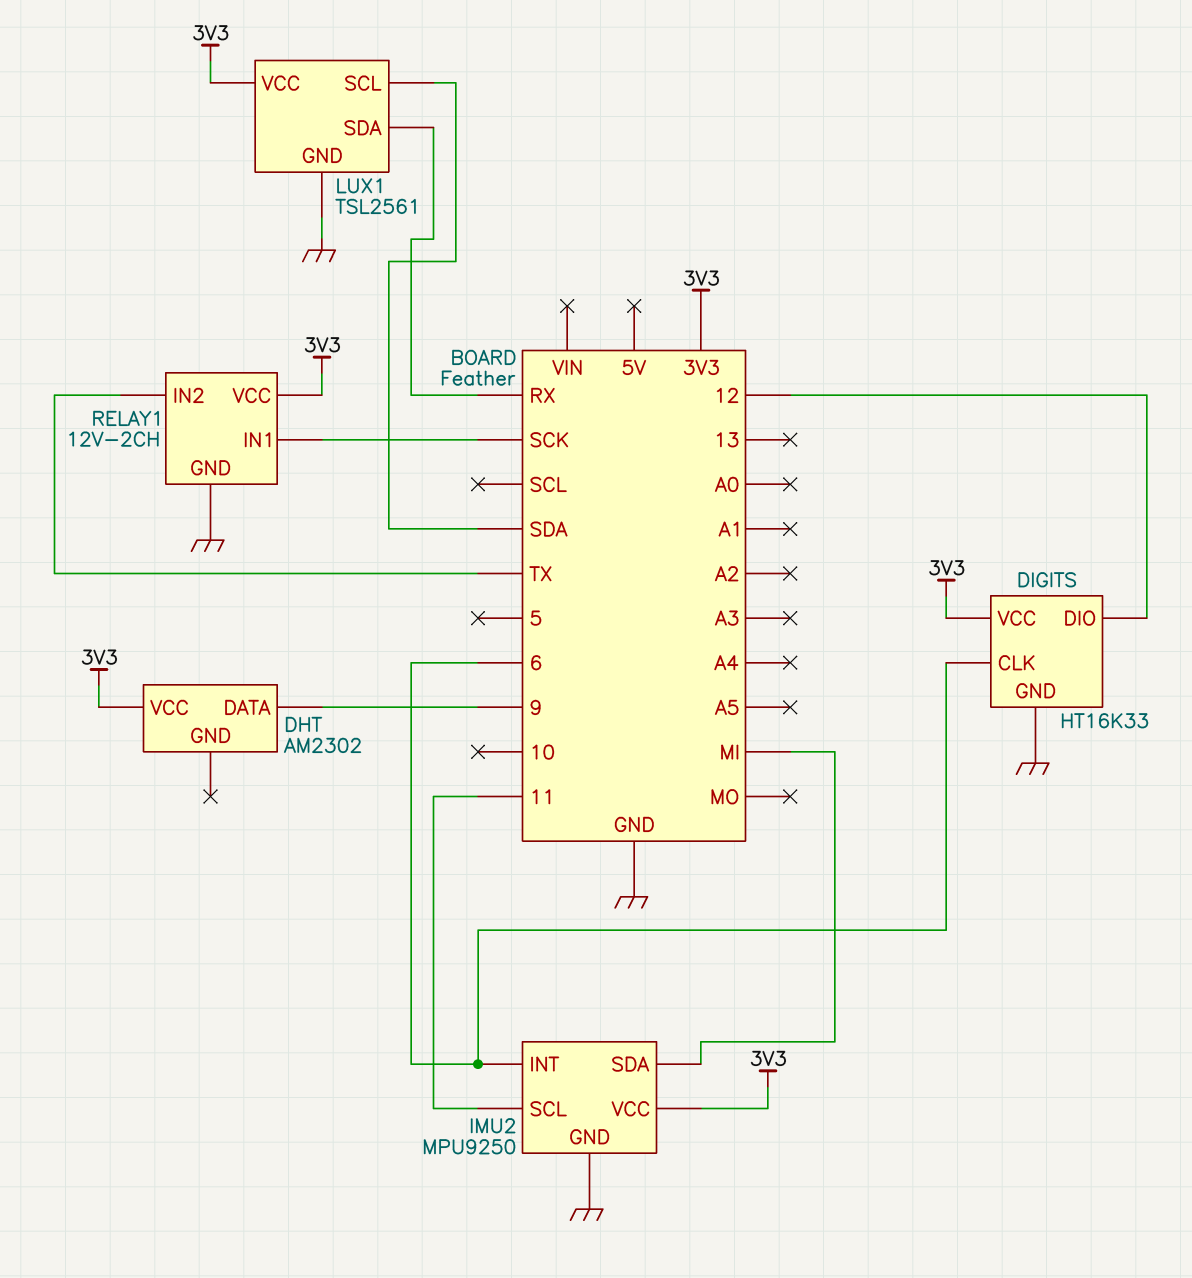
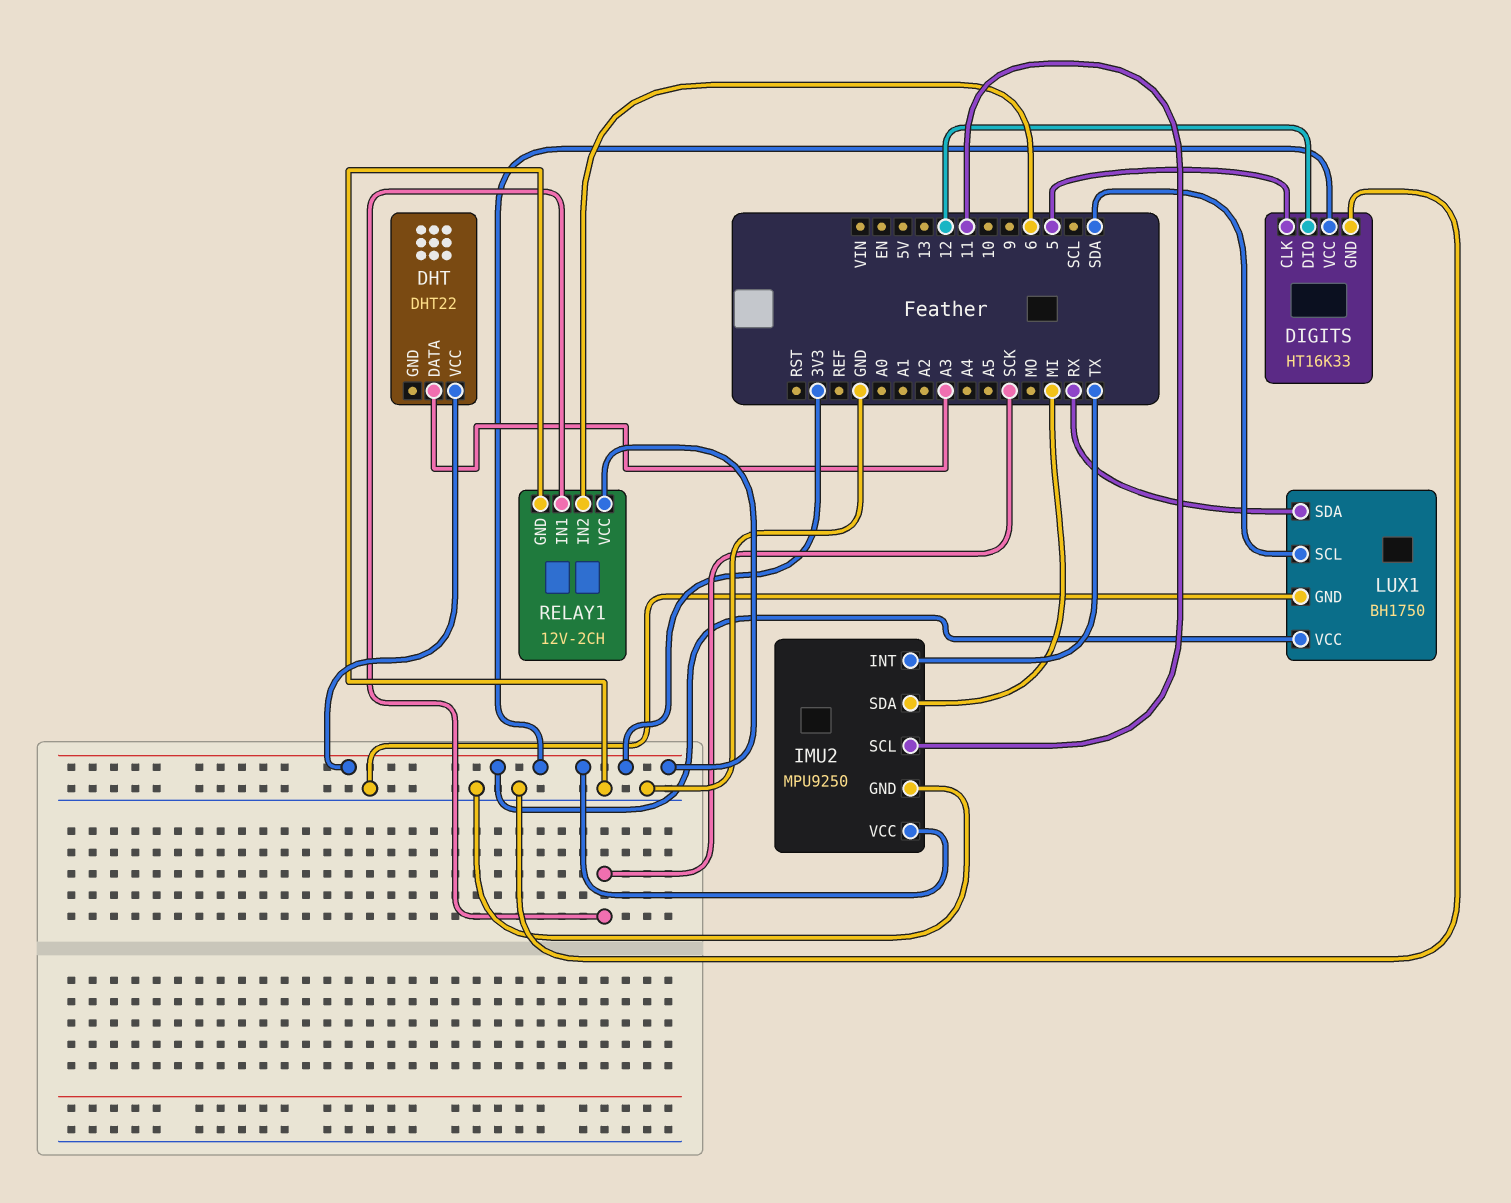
DHT: AM2302 -> DHT22
DHT pin DATA: 9 -> A3
DIGITS pin CLK: 6 -> 5
IMU2 pin INT: 6 -> TX
LUX1: TSL2561 -> BH1750
RELAY1 pin IN2: TX -> 6

